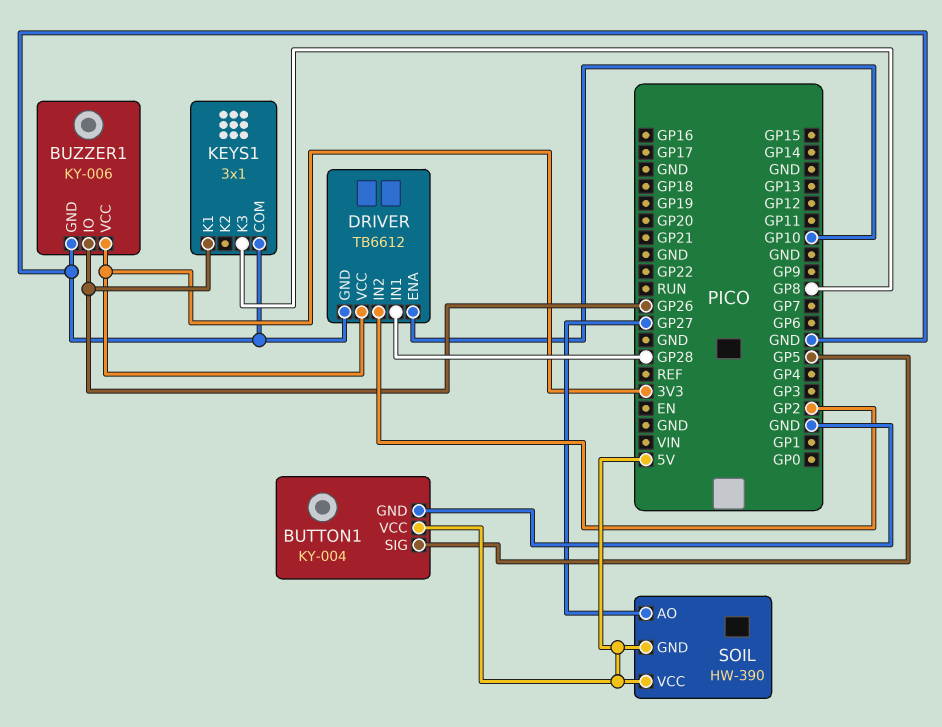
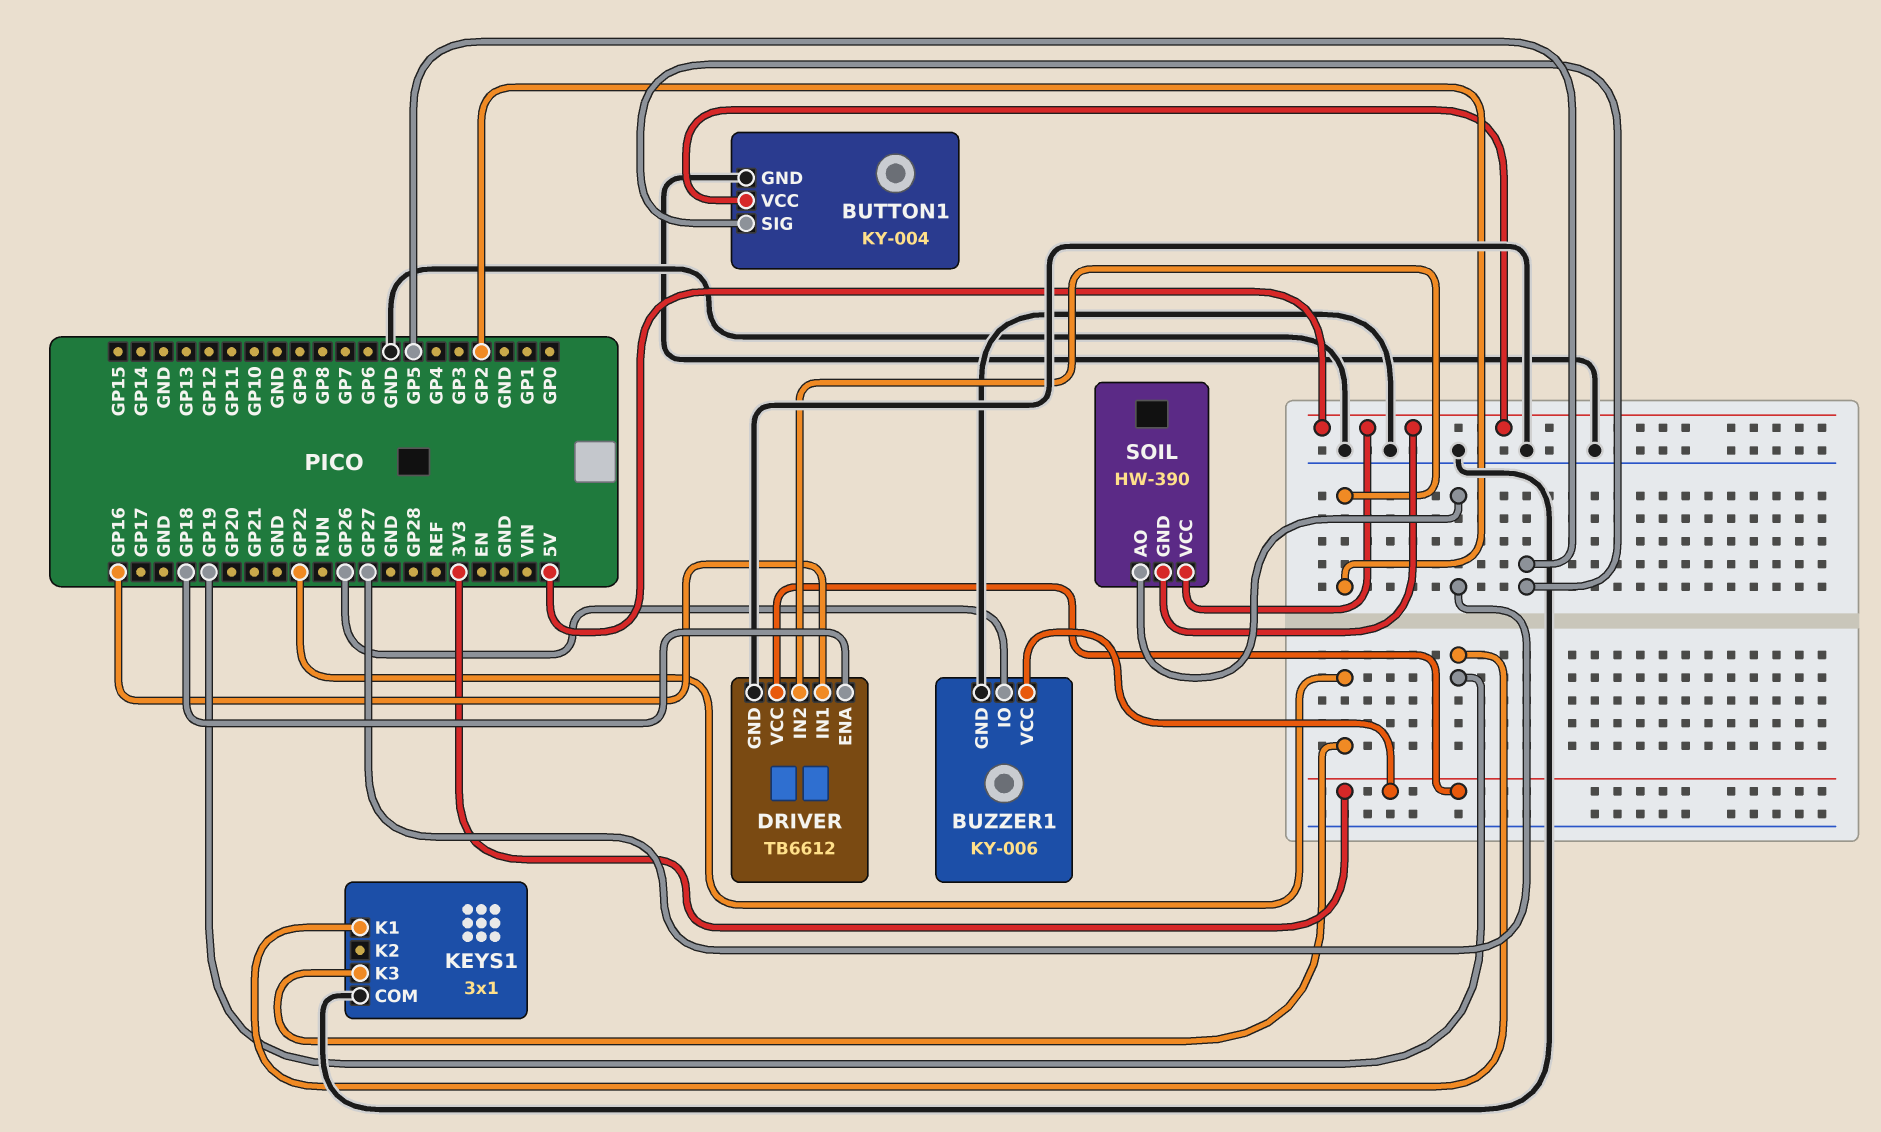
DRIVER pin ENA: GP10 -> GP18
DRIVER pin IN1: GP28 -> GP16
KEYS1 pin K1: GP26 -> GP19
KEYS1 pin K3: GP8 -> GP22

